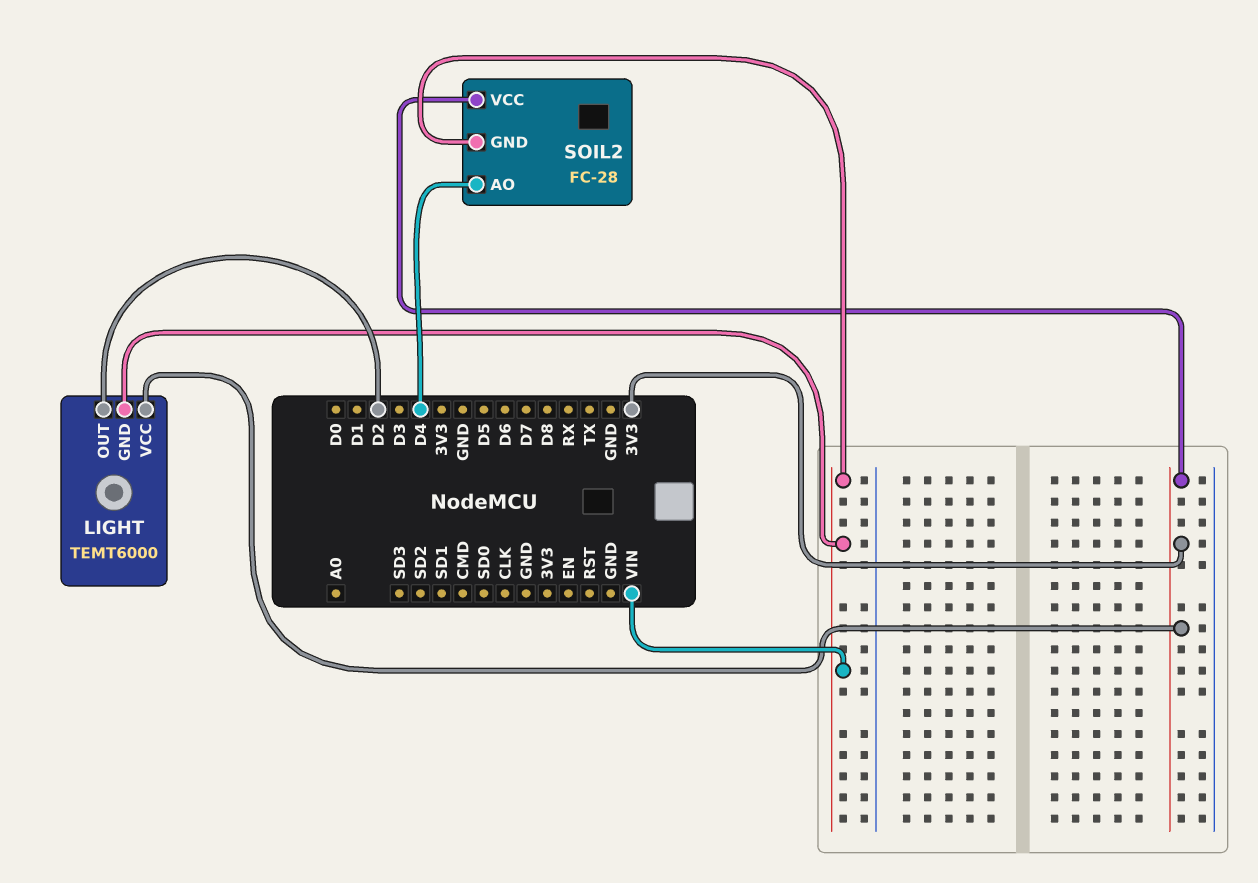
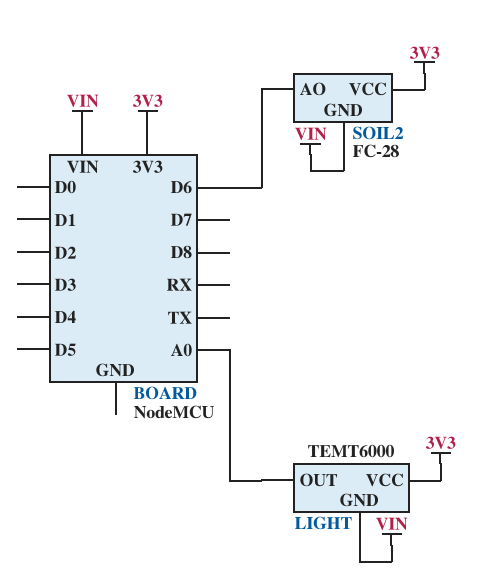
LIGHT pin OUT: D2 -> A0
SOIL2 pin AO: D4 -> D6

